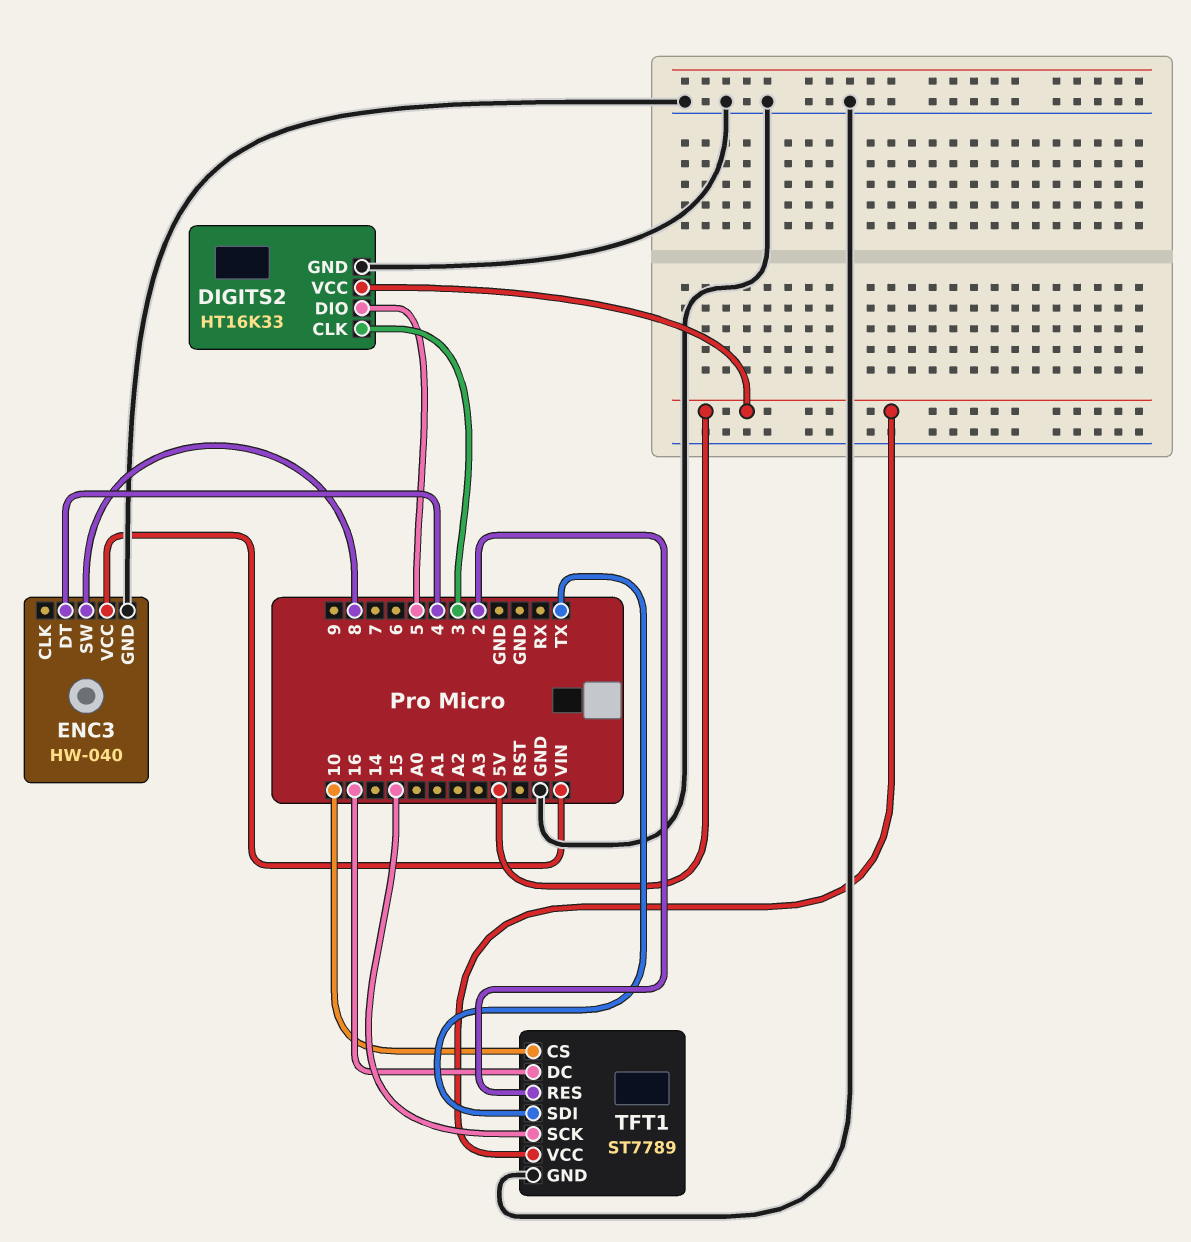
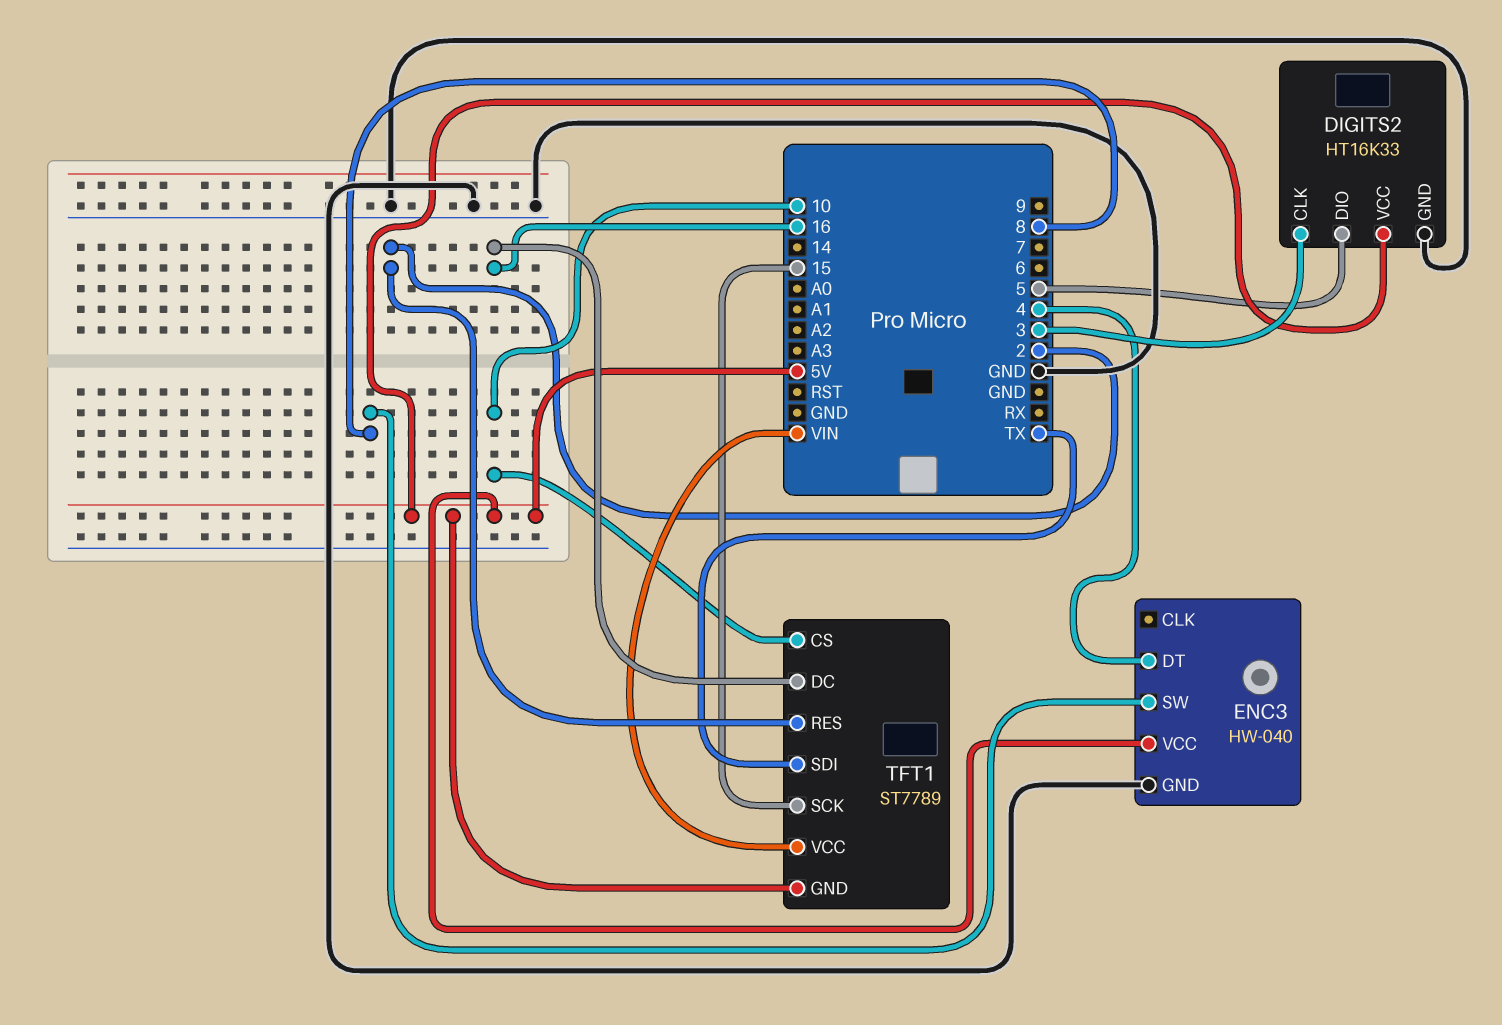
ENC3 pin VCC: VIN -> 5V
TFT1 pin GND: GND -> 5V
TFT1 pin VCC: 5V -> VIN

